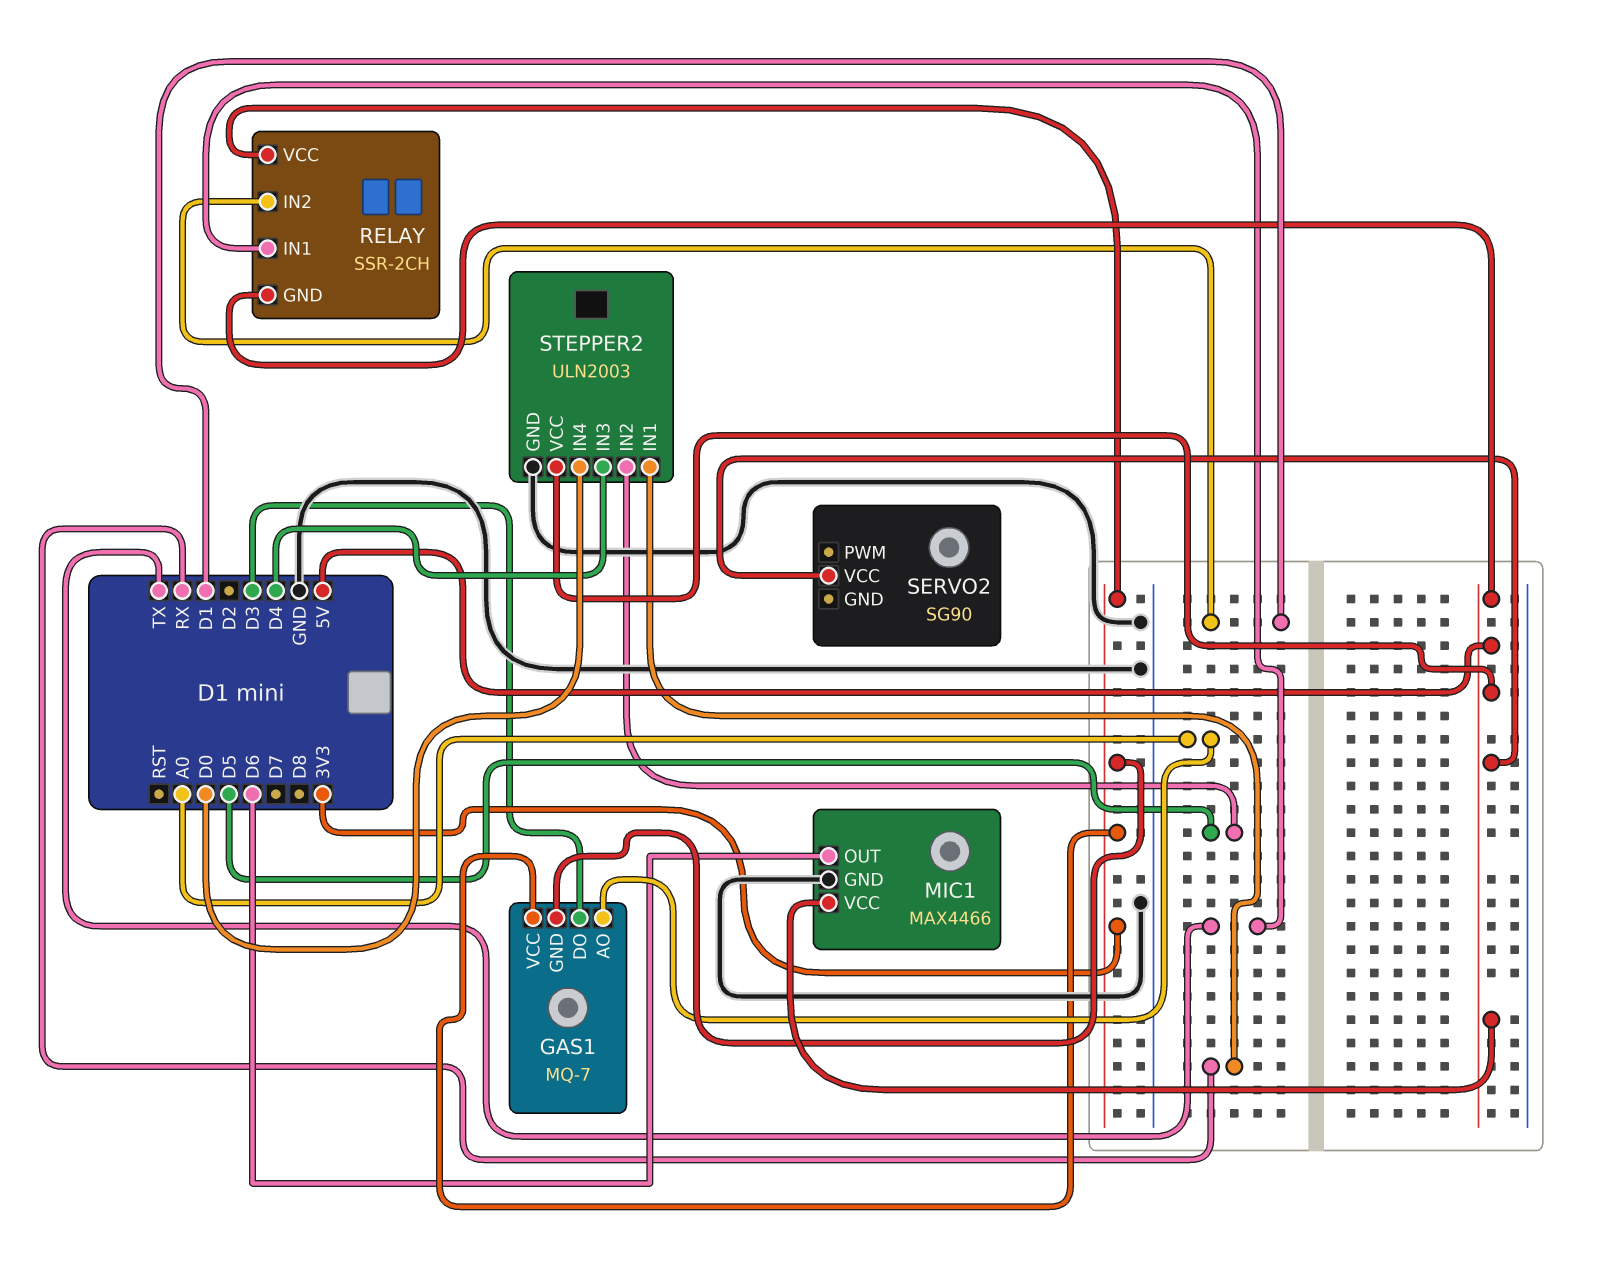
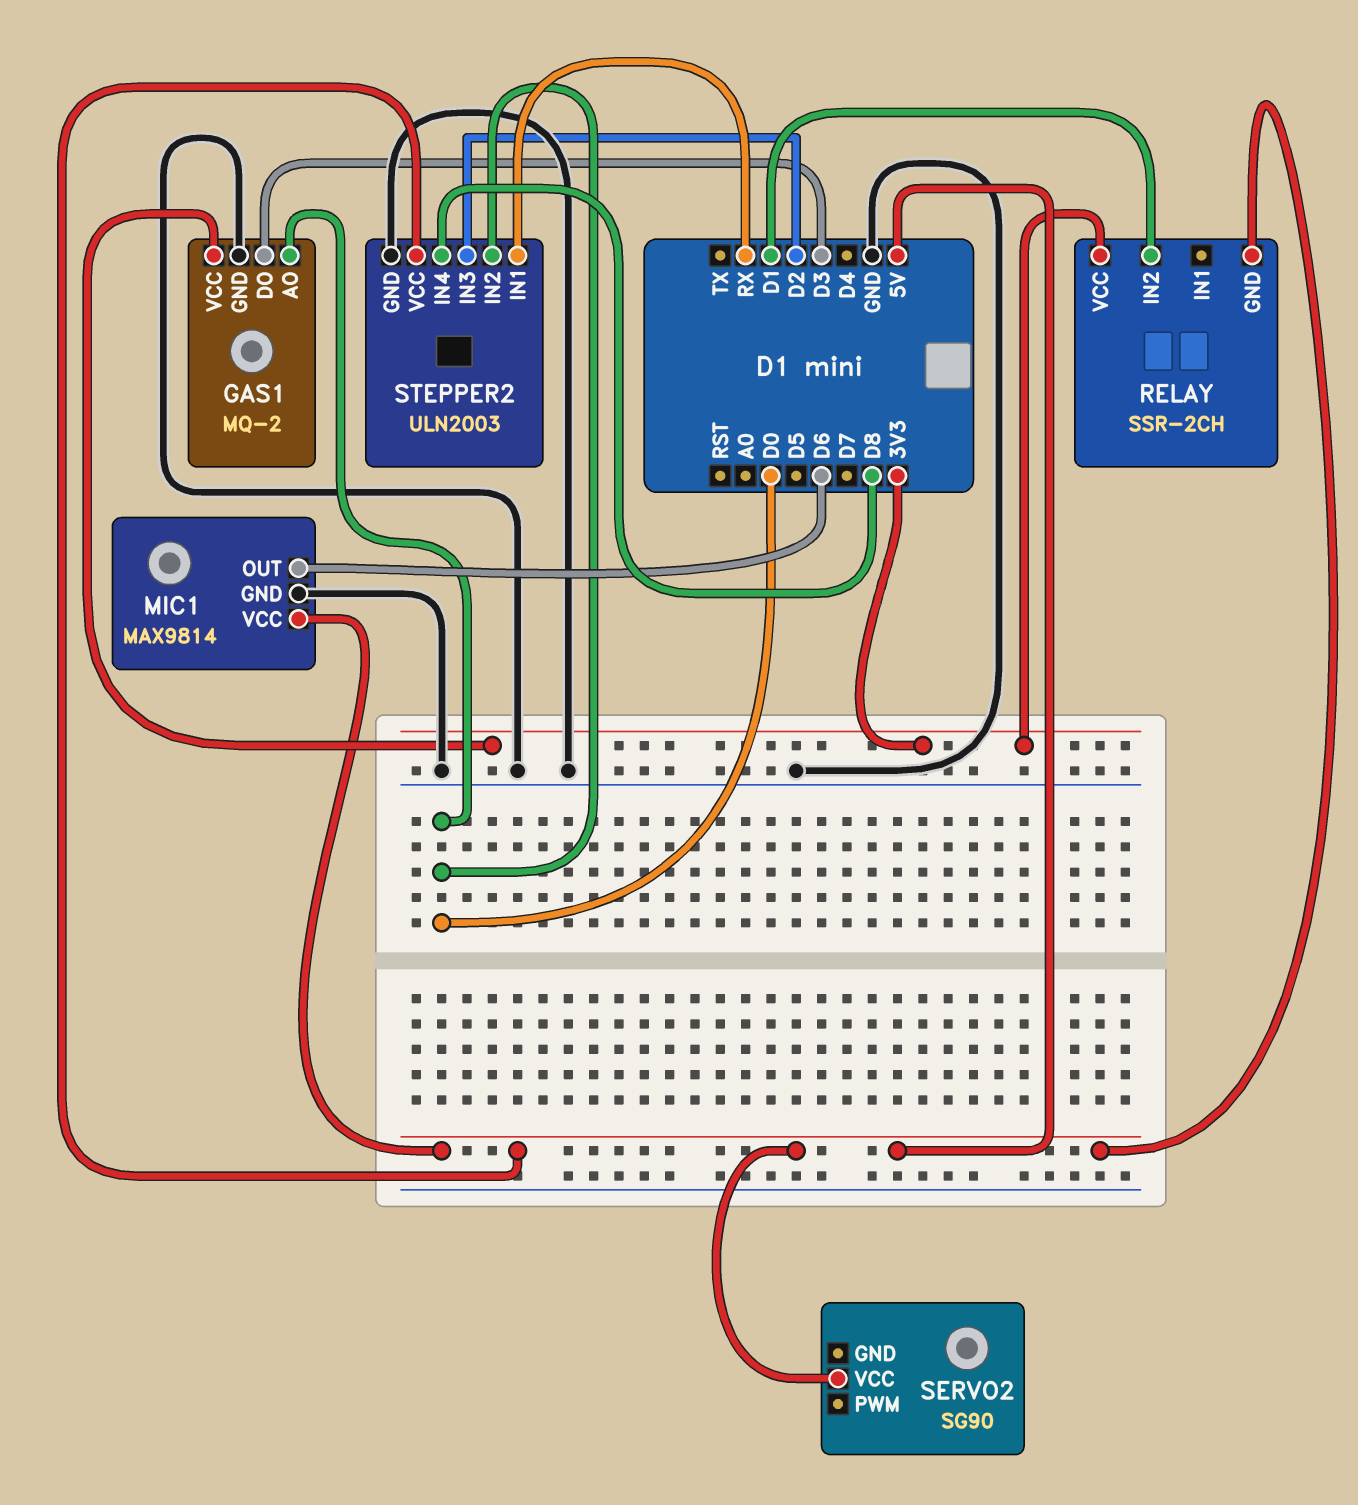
GAS1: MQ-7 -> MQ-2
GAS1 pin AO: A0 -> D0
GAS1 pin GND: 3V3 -> GND
MIC1: MAX4466 -> MAX9814
RELAY pin IN1: TX -> none
STEPPER2 pin IN2: D5 -> D0
STEPPER2 pin IN3: D4 -> D2
STEPPER2 pin IN4: D0 -> D8

